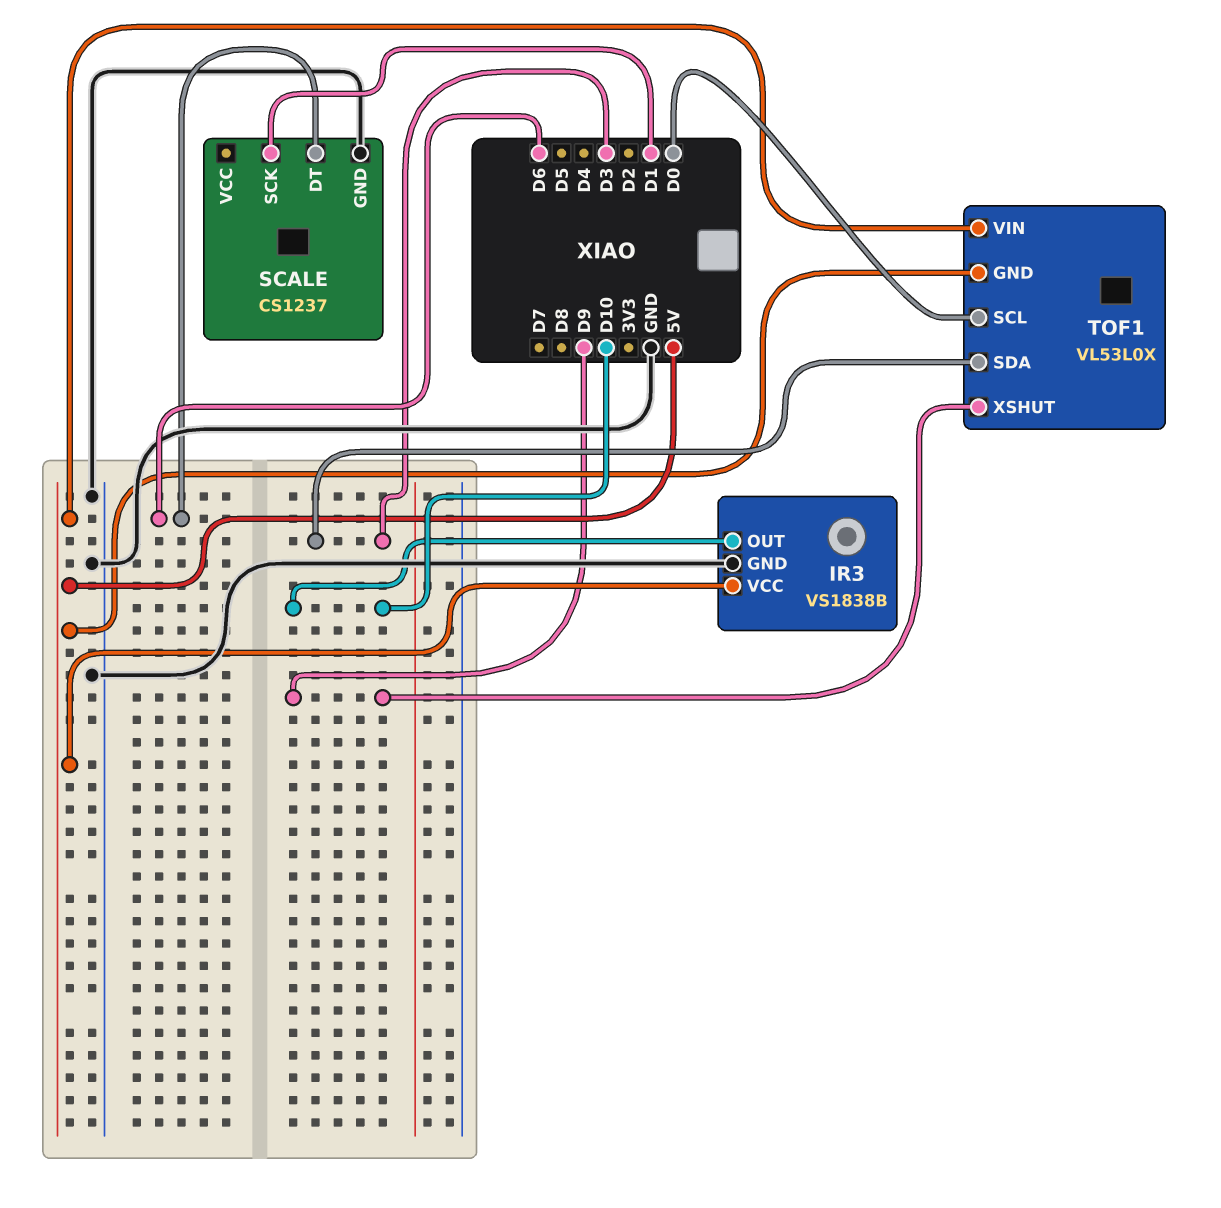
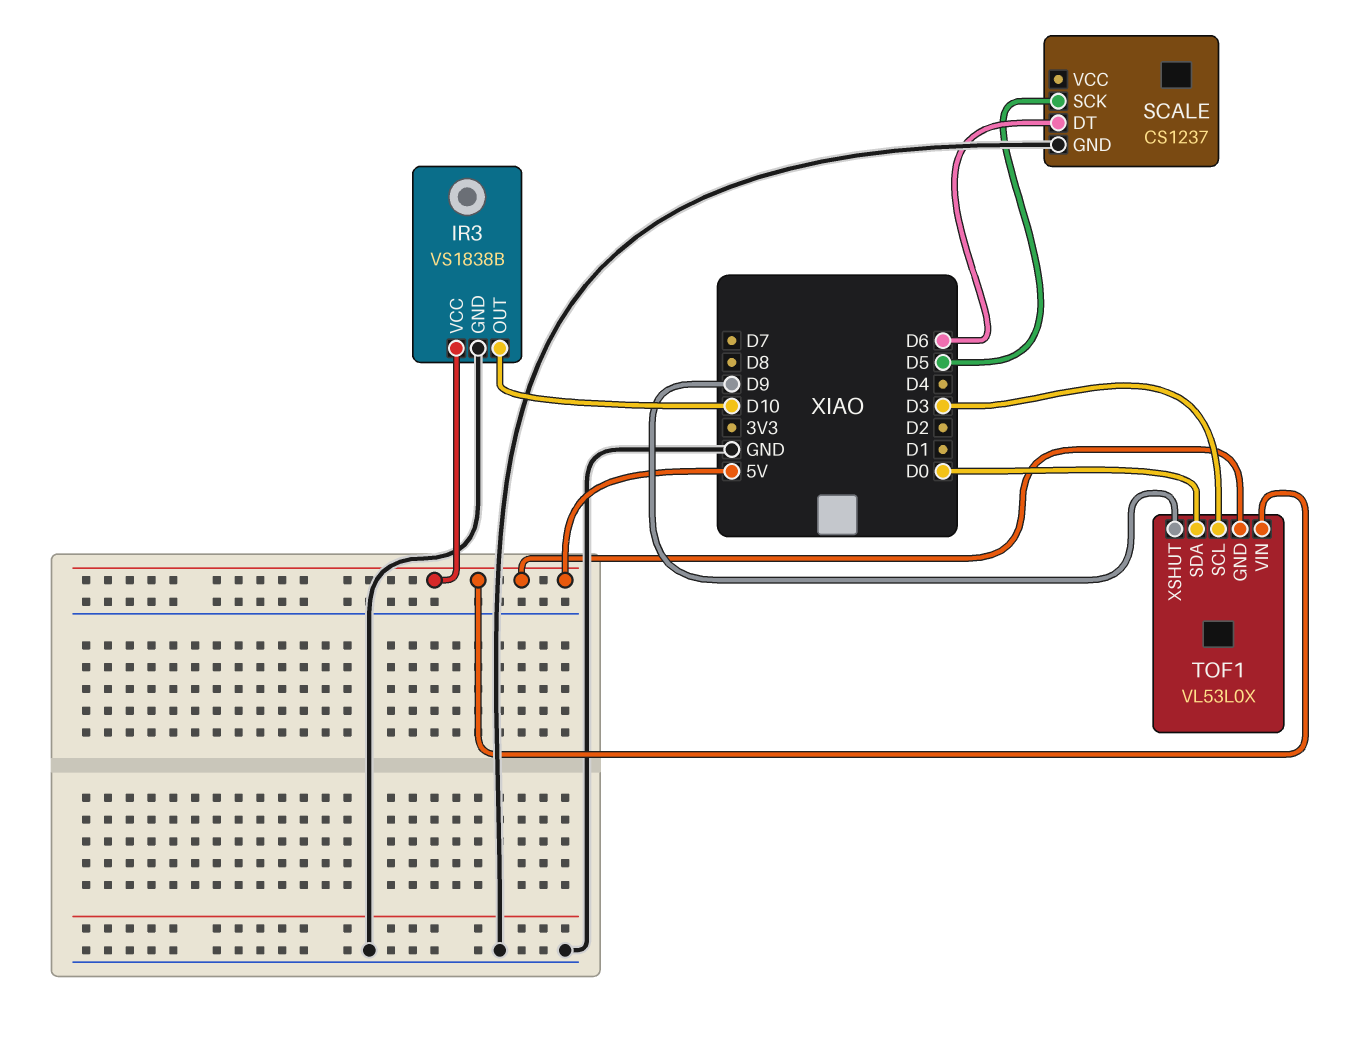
SCALE pin SCK: D1 -> D5
TOF1 pin SCL: D0 -> D3
TOF1 pin SDA: D3 -> D0

